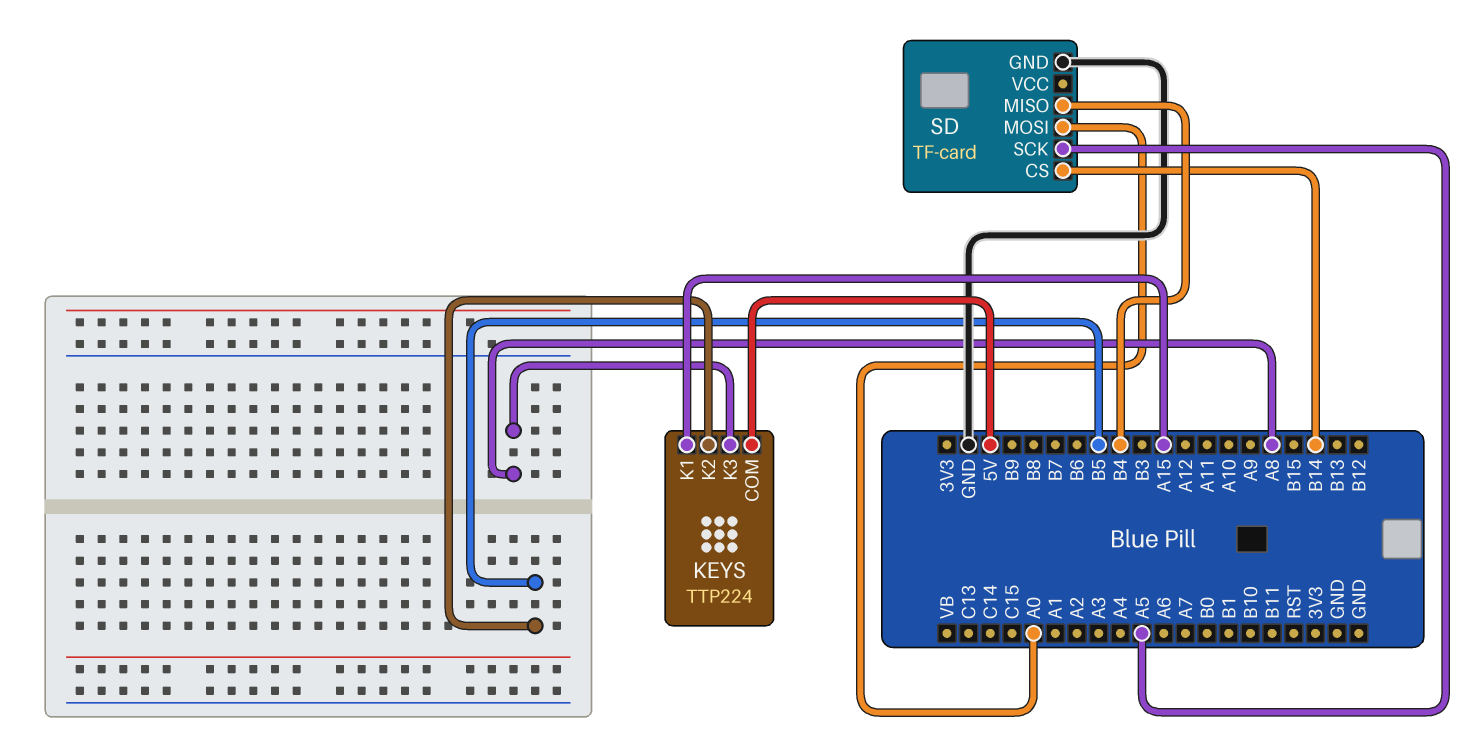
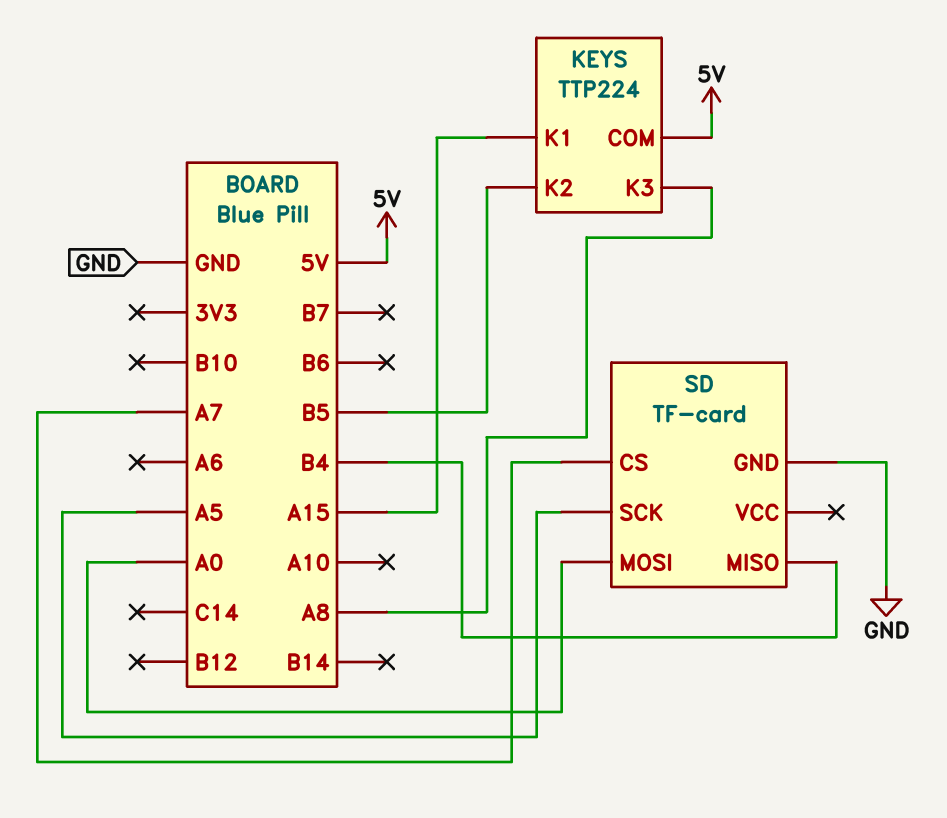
SD pin CS: B14 -> A7

